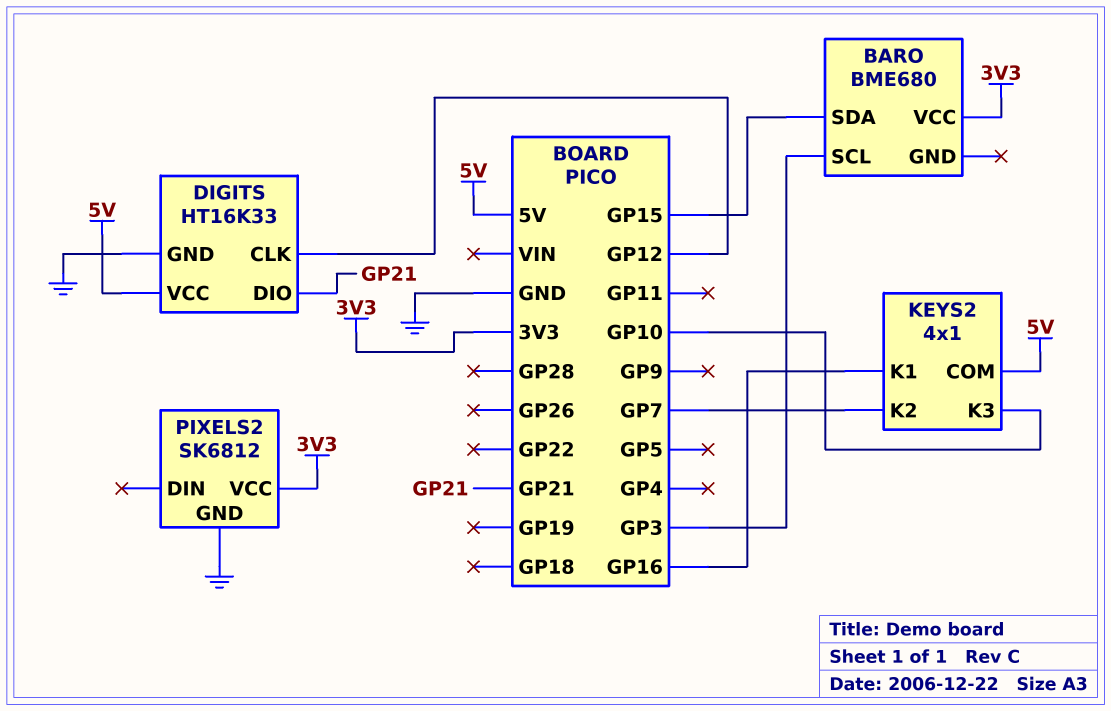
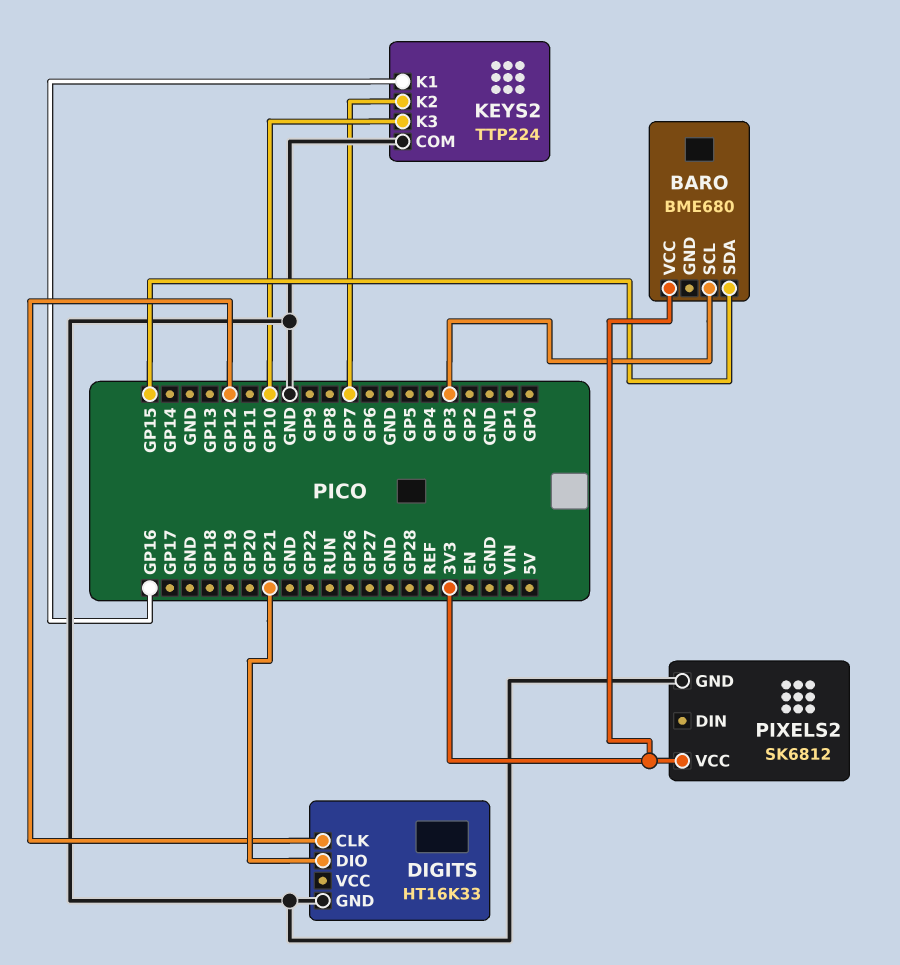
DIGITS pin VCC: 5V -> none
KEYS2: 4x1 -> TTP224
KEYS2 pin COM: 5V -> GND

